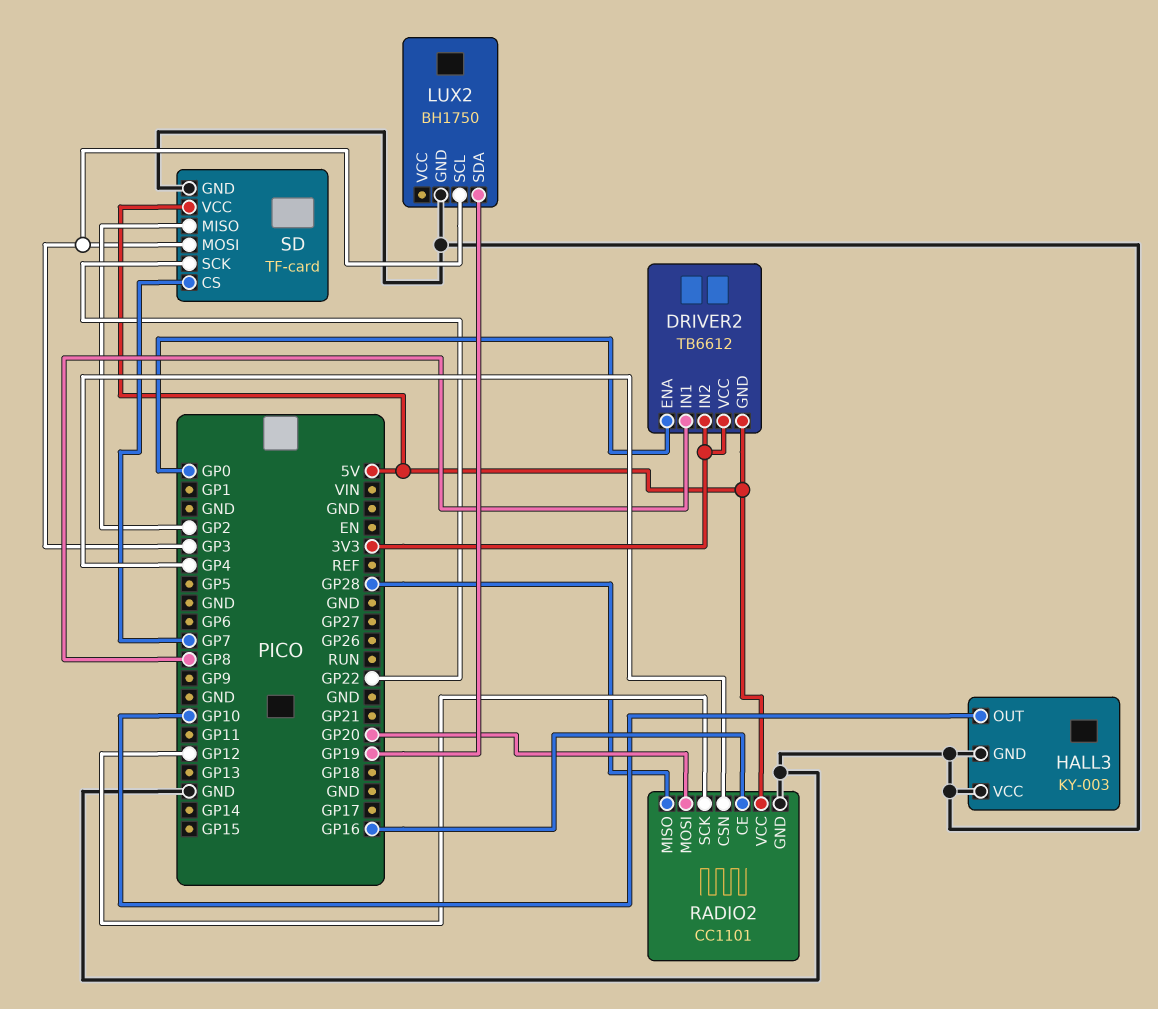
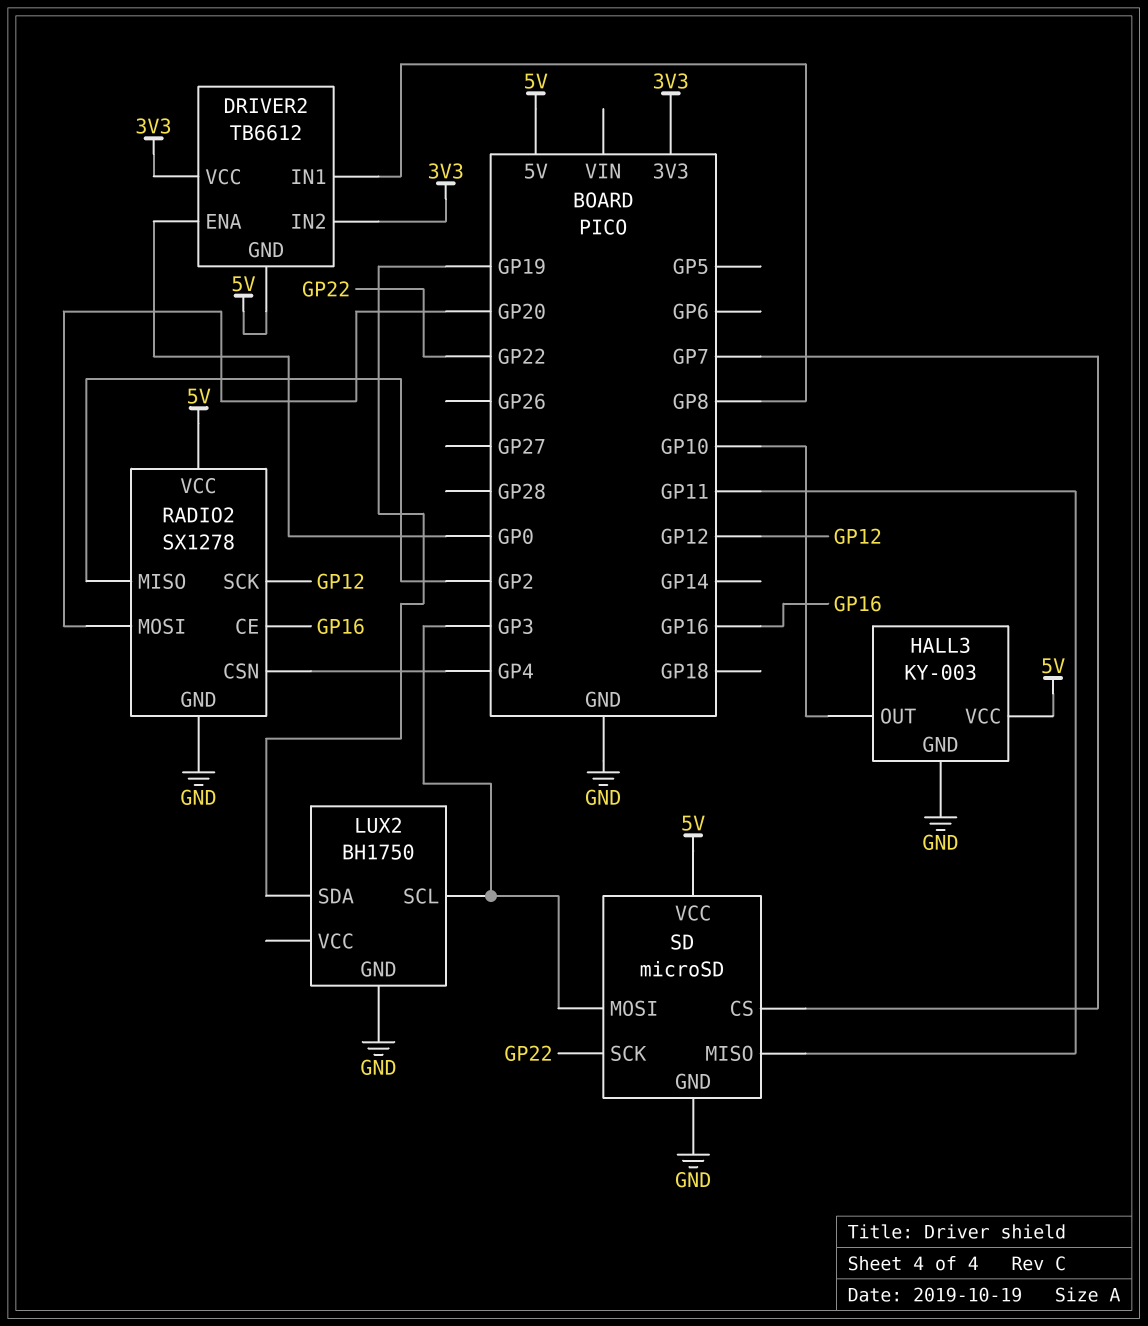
HALL3 pin VCC: GND -> 5V
RADIO2: CC1101 -> SX1278
RADIO2 pin MISO: GP28 -> GP2
SD: TF-card -> microSD
SD pin MISO: GP2 -> GP11

